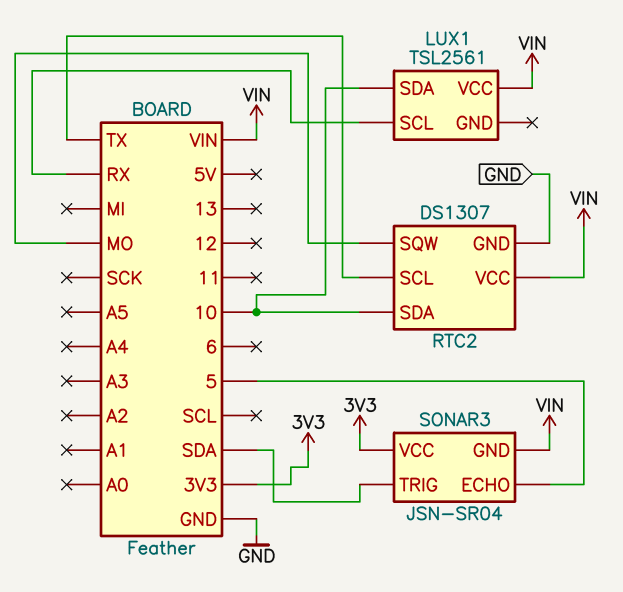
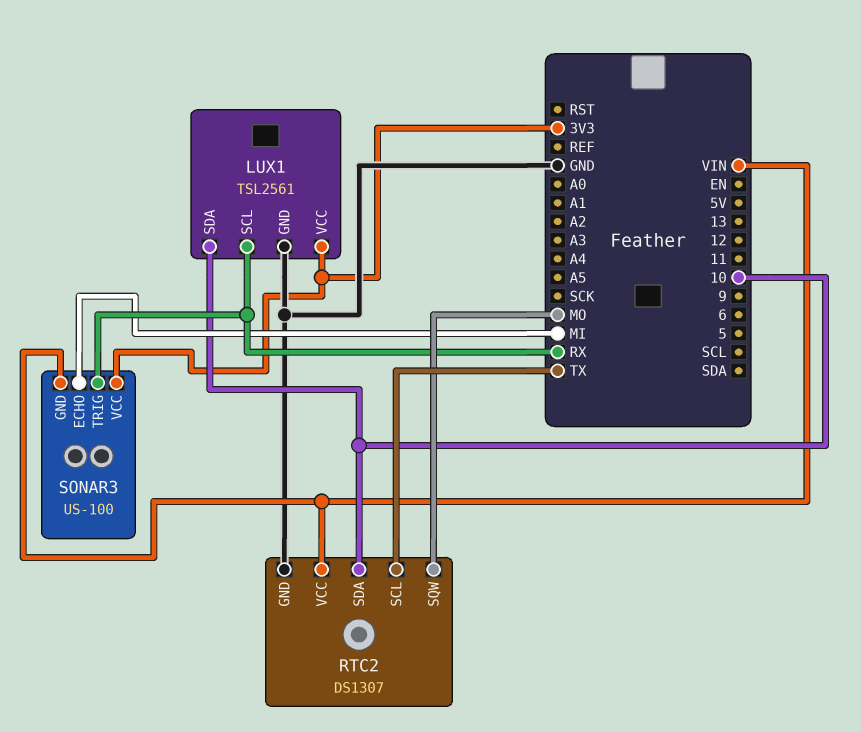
LUX1 pin GND: none -> GND
LUX1 pin VCC: VIN -> 3V3
SONAR3: JSN-SR04 -> US-100
SONAR3 pin ECHO: 5 -> MI
SONAR3 pin TRIG: SDA -> RX

